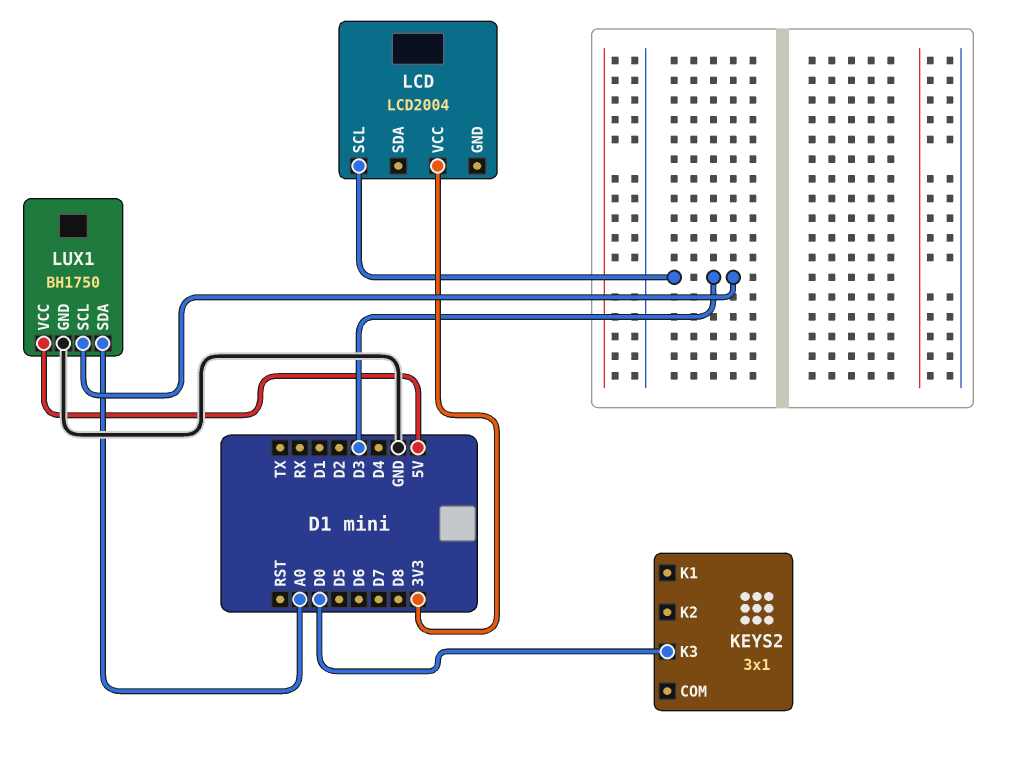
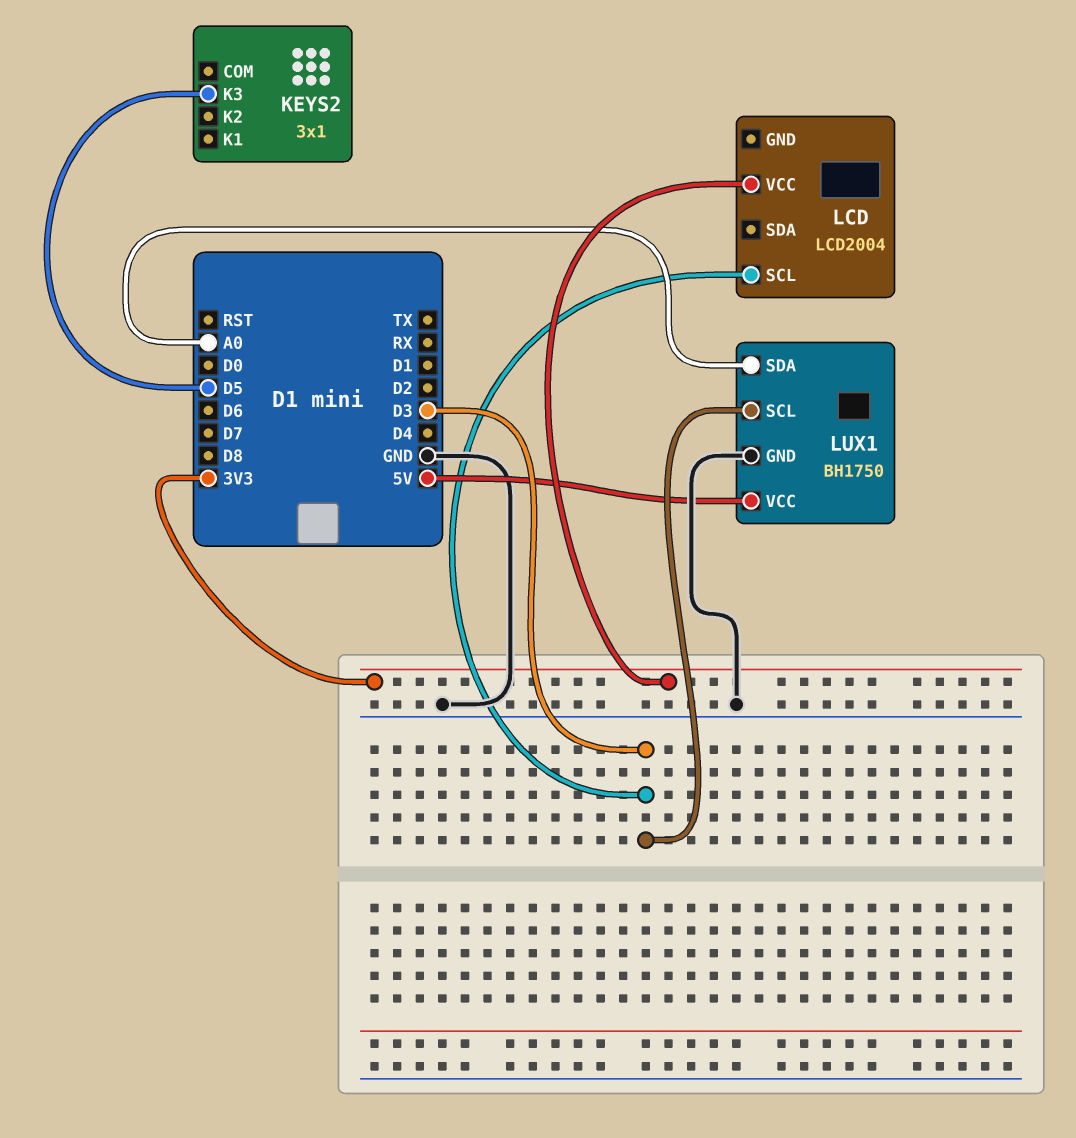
KEYS2 pin K3: D0 -> D5

